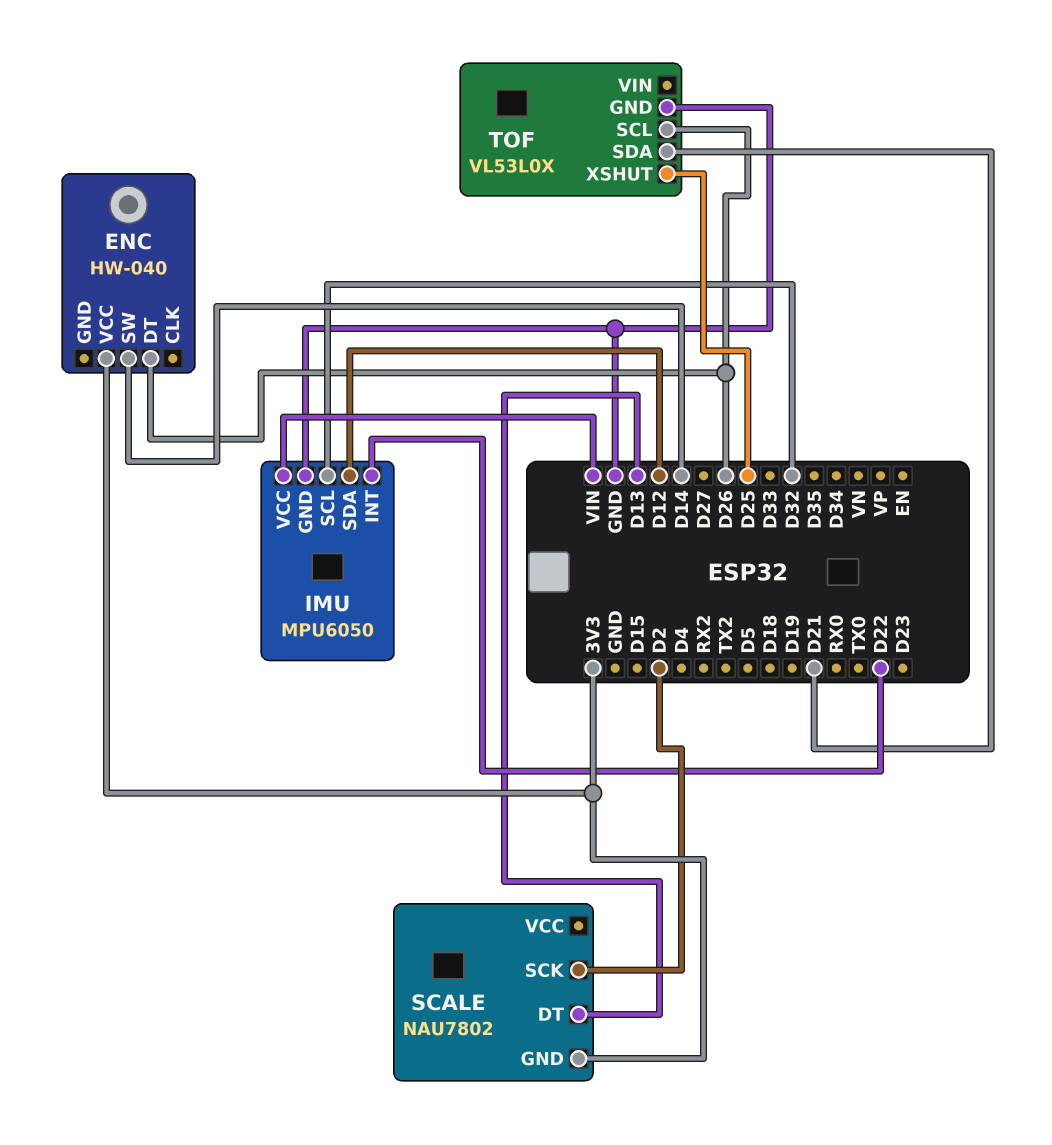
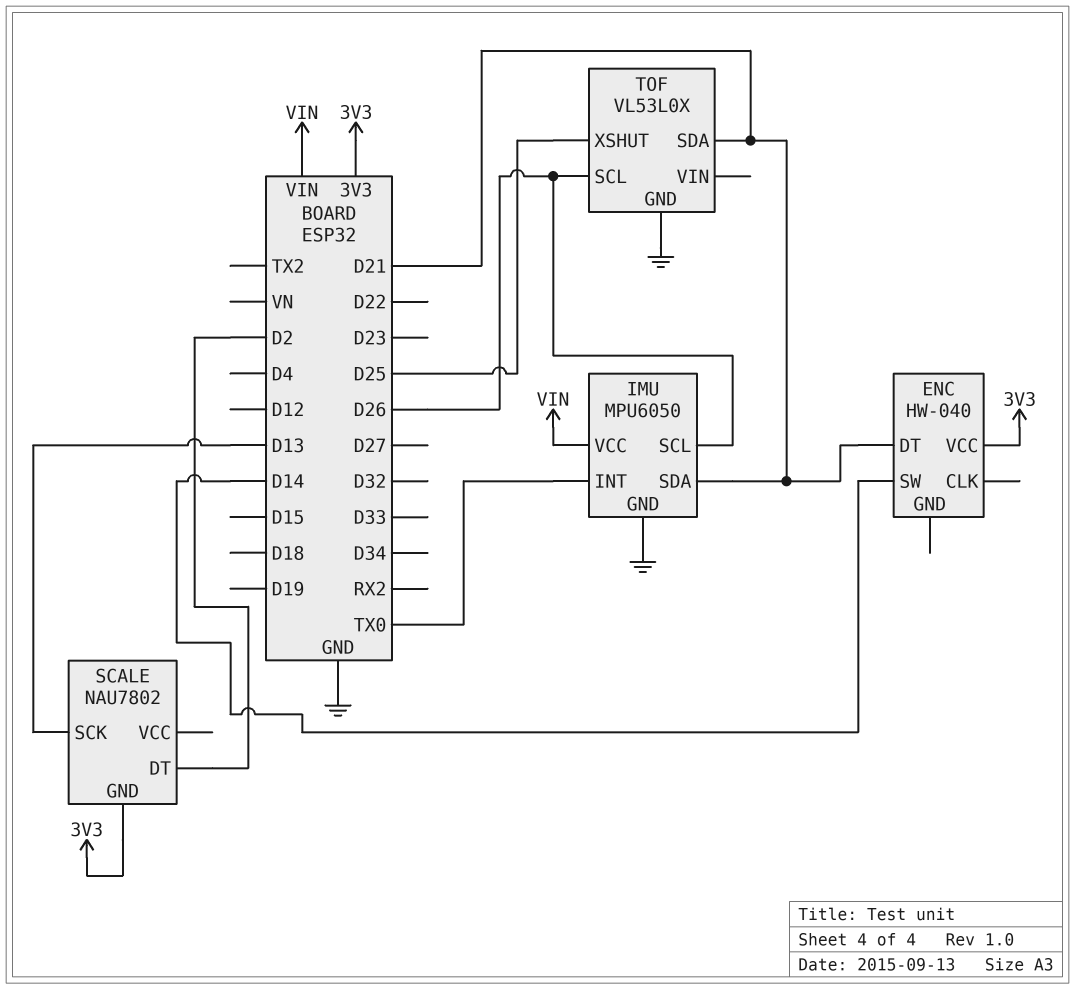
ENC pin DT: D26 -> D21
IMU pin INT: D22 -> TX0
IMU pin SCL: D32 -> D26
IMU pin SDA: D12 -> D21
SCALE pin DT: D13 -> D2
SCALE pin SCK: D2 -> D13

